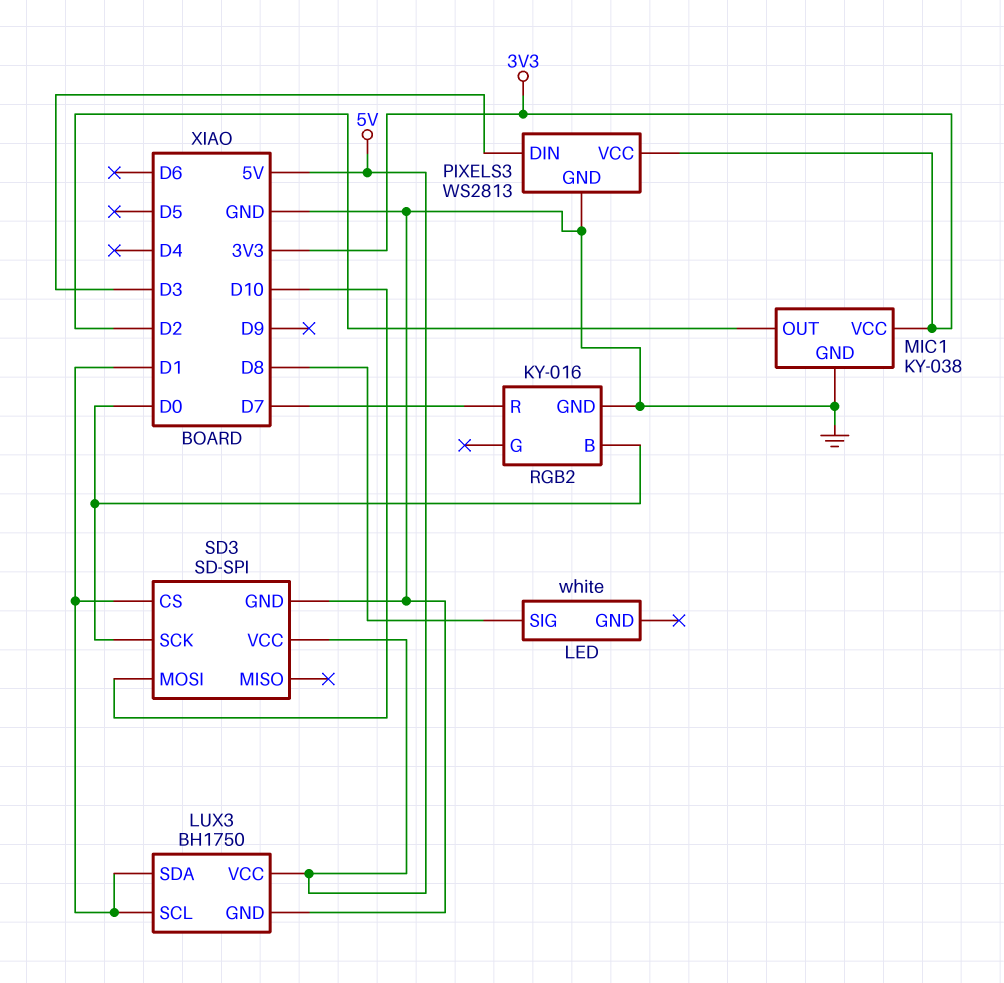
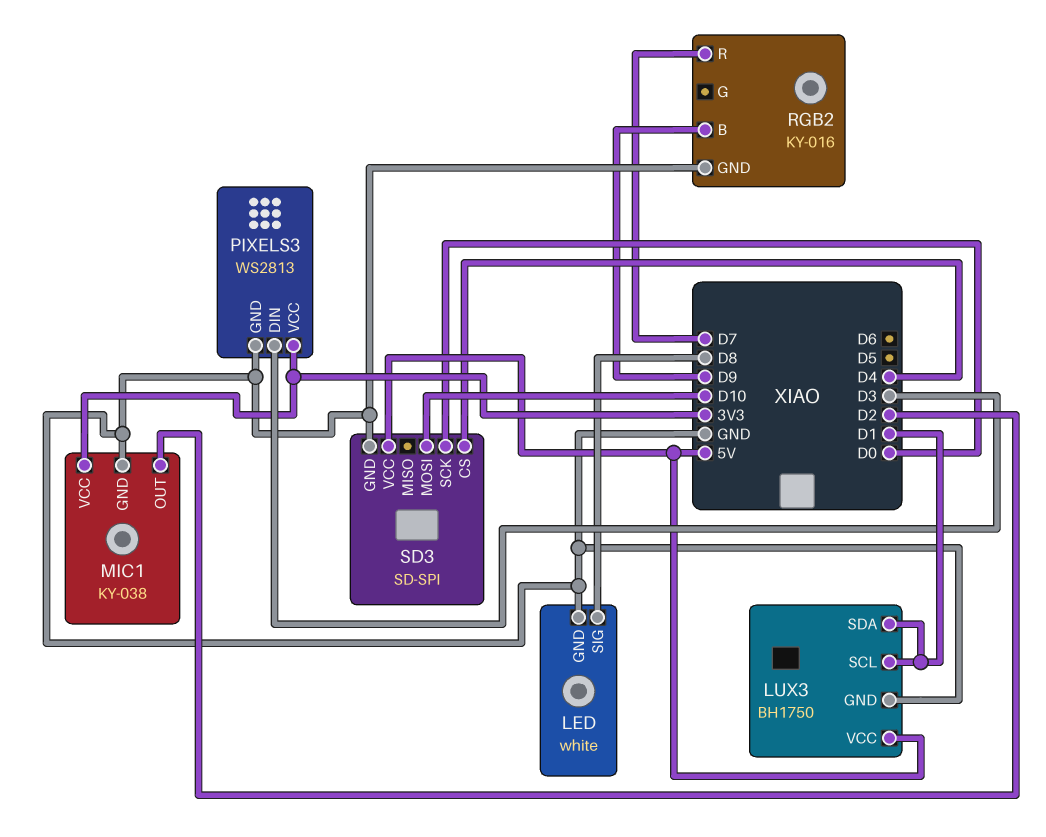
LED pin GND: none -> GND
RGB2 pin B: D0 -> D9
SD3 pin CS: D1 -> D4

